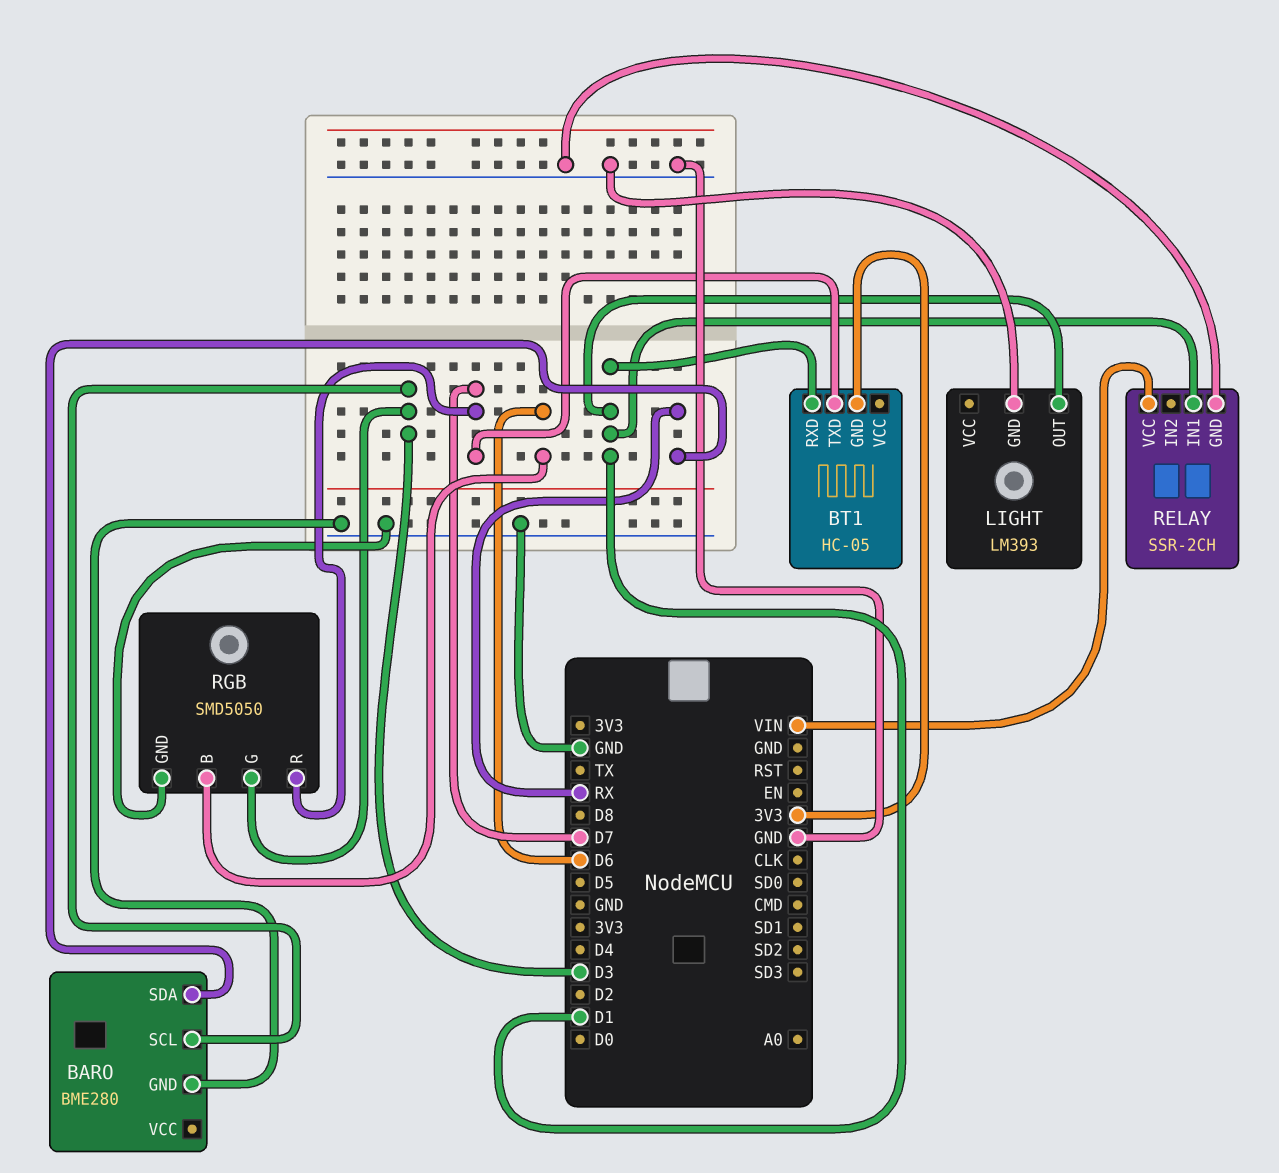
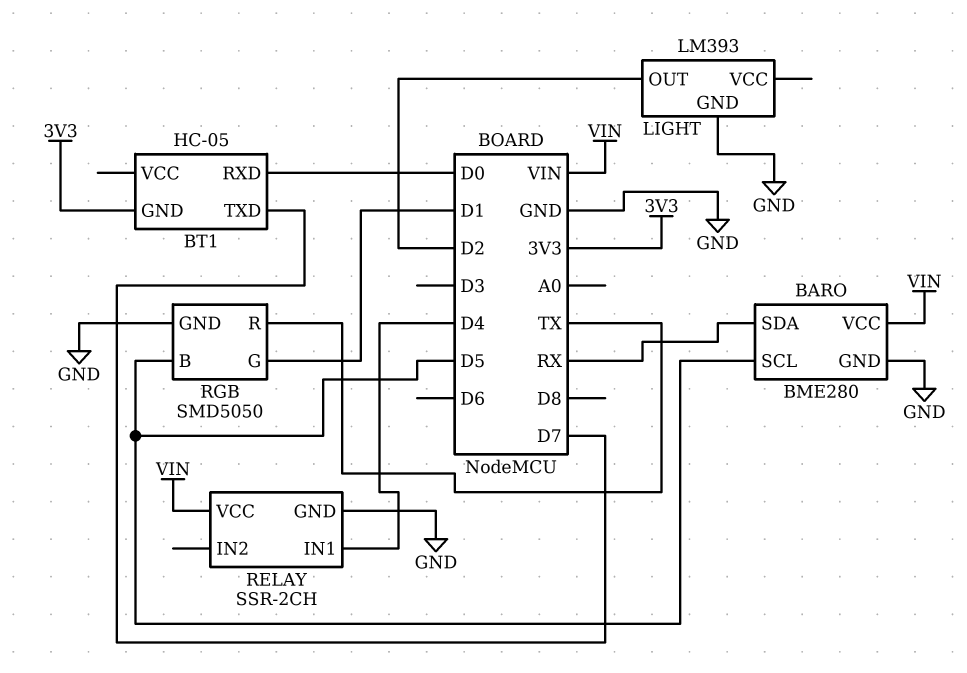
BARO pin SCL: D3 -> D5
BARO pin VCC: none -> VIN
BT1 pin RXD: D1 -> D0
LIGHT pin OUT: D1 -> D2
RELAY pin IN1: D1 -> D4
RGB pin B: D6 -> D5
RGB pin G: D3 -> D1
RGB pin R: D7 -> TX

